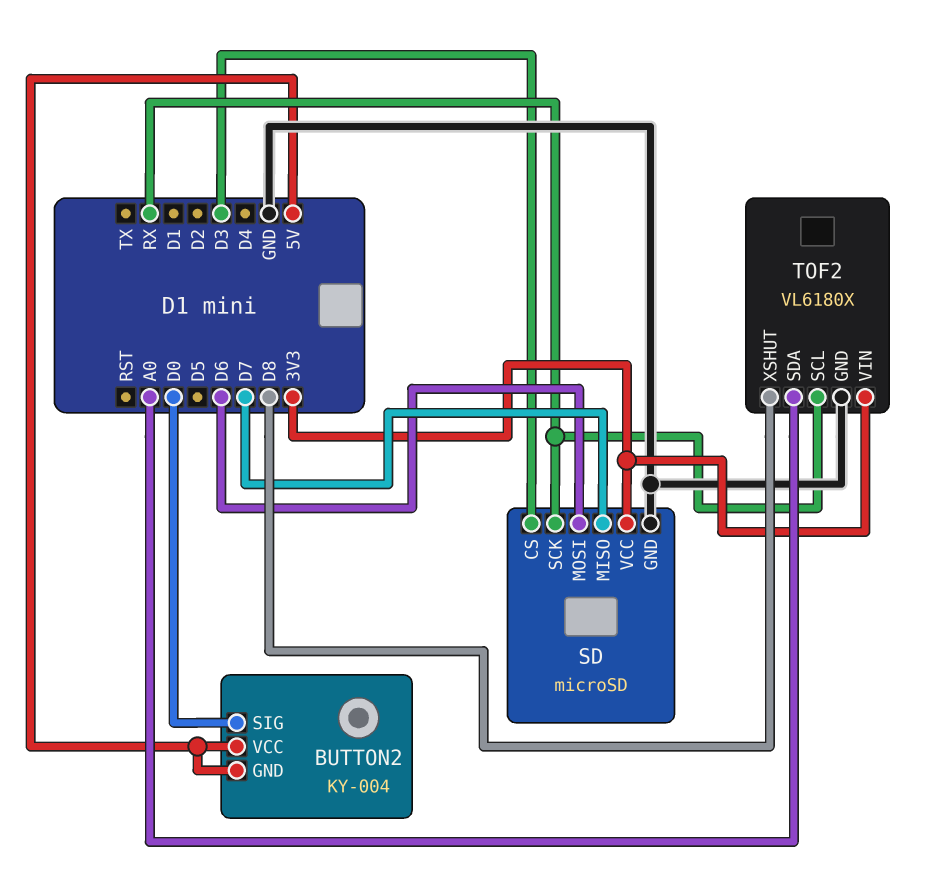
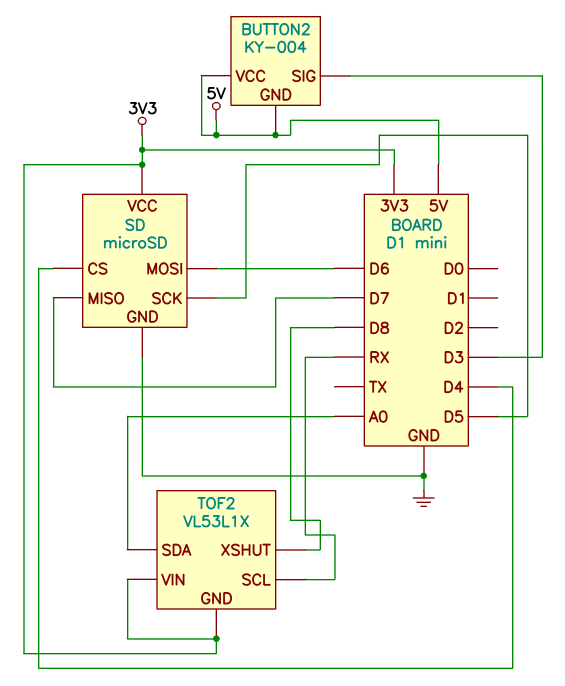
BUTTON2 pin SIG: D0 -> D3
SD pin CS: D3 -> D4
SD pin SCK: RX -> D5
TOF2: VL6180X -> VL53L1X
TOF2 pin GND: GND -> 3V3

